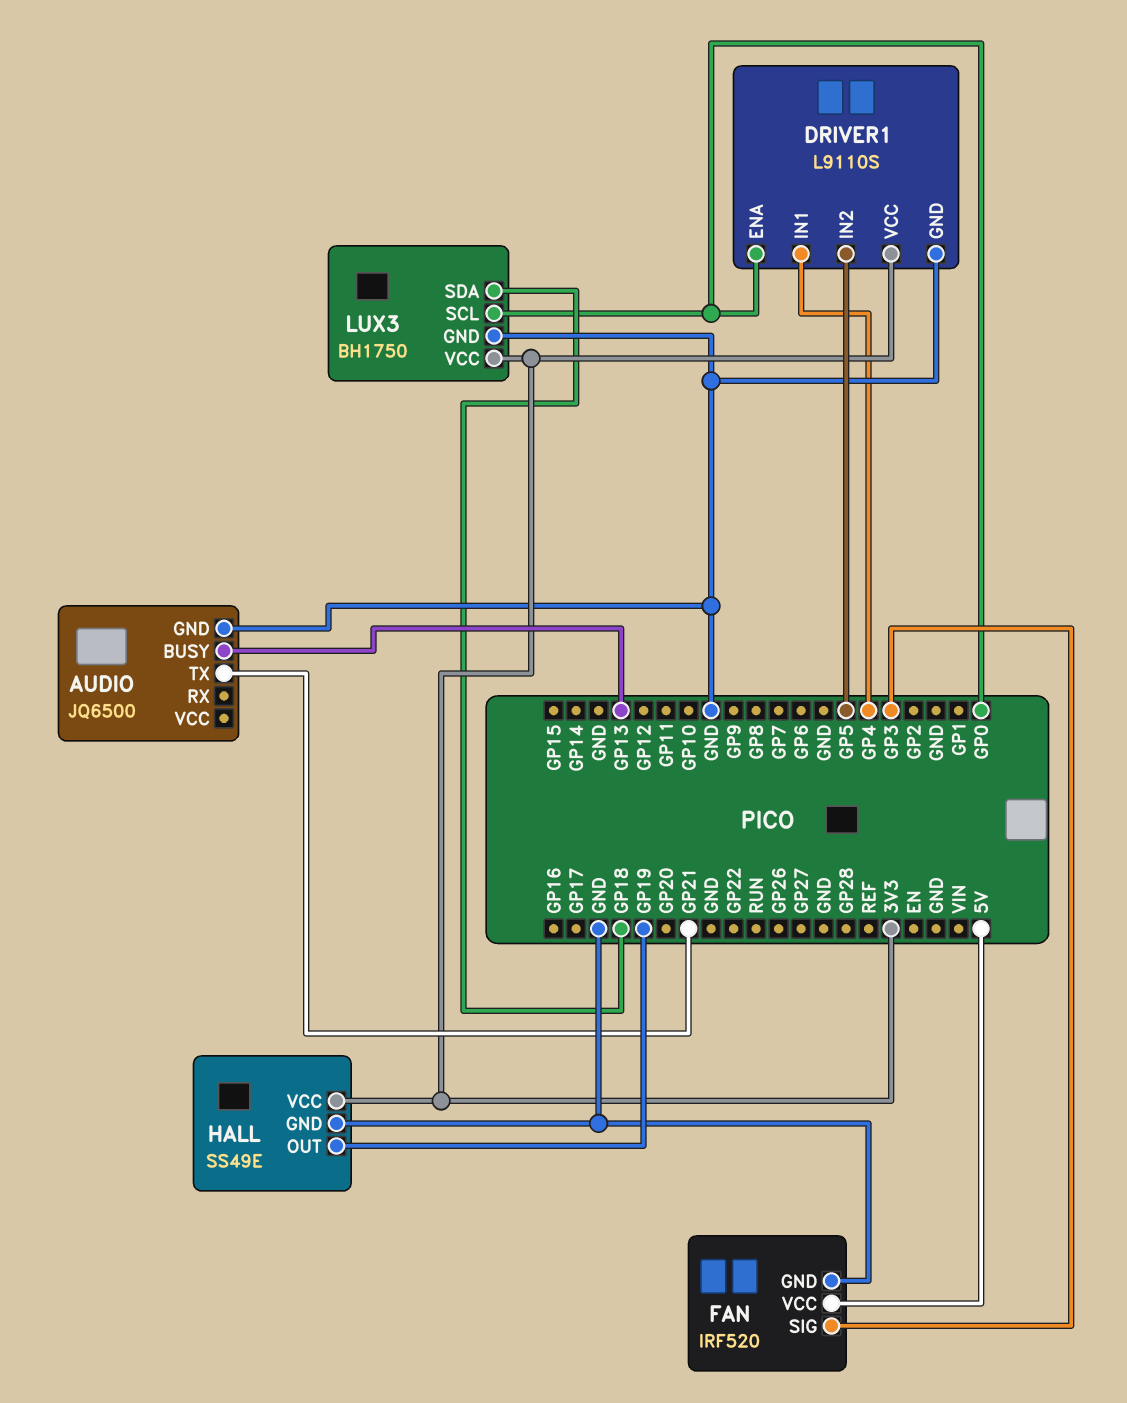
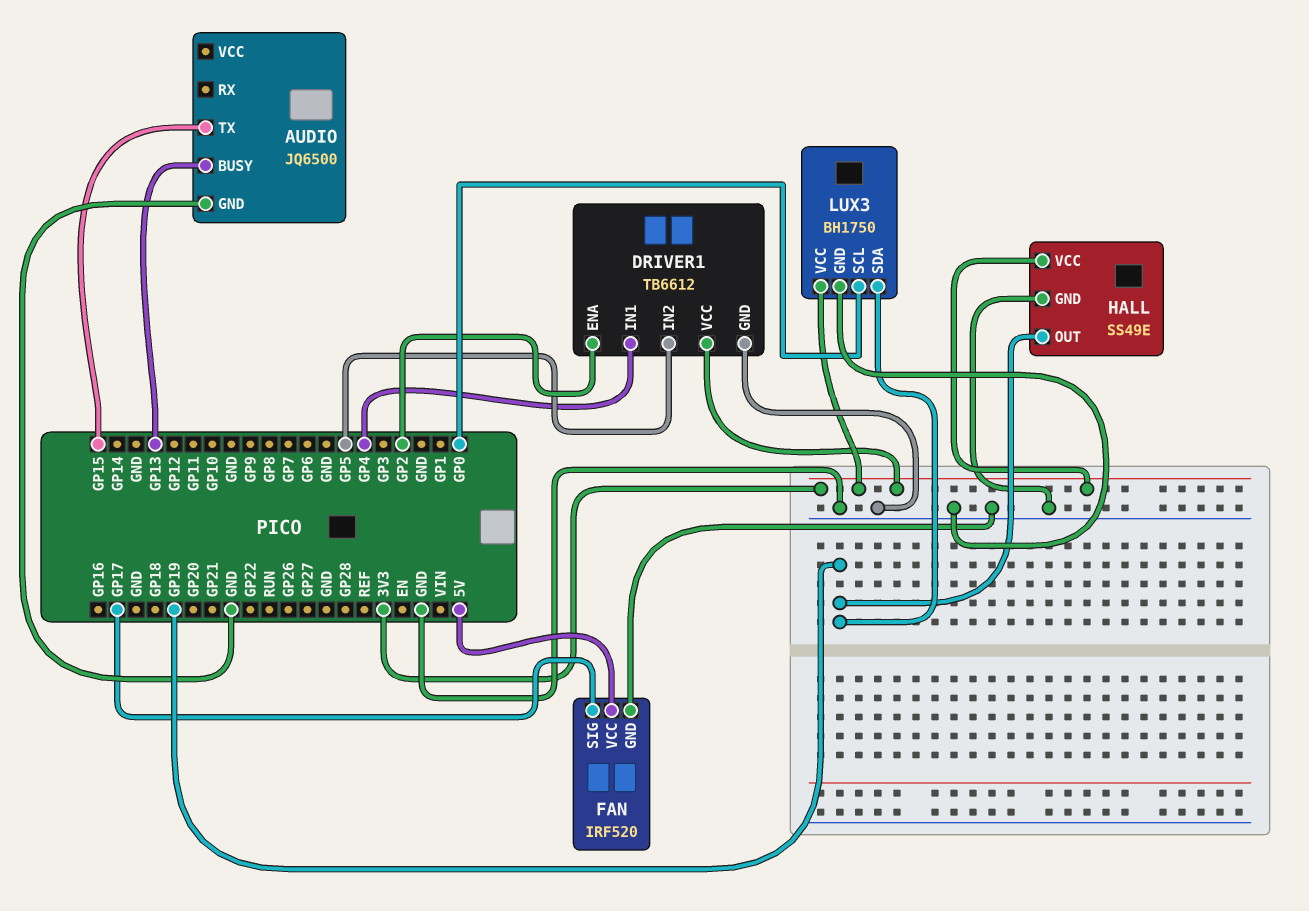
AUDIO pin TX: GP21 -> GP15
DRIVER1: L9110S -> TB6612
DRIVER1 pin ENA: GP0 -> GP2
FAN pin SIG: GP3 -> GP17
LUX3 pin SDA: GP18 -> GP19

